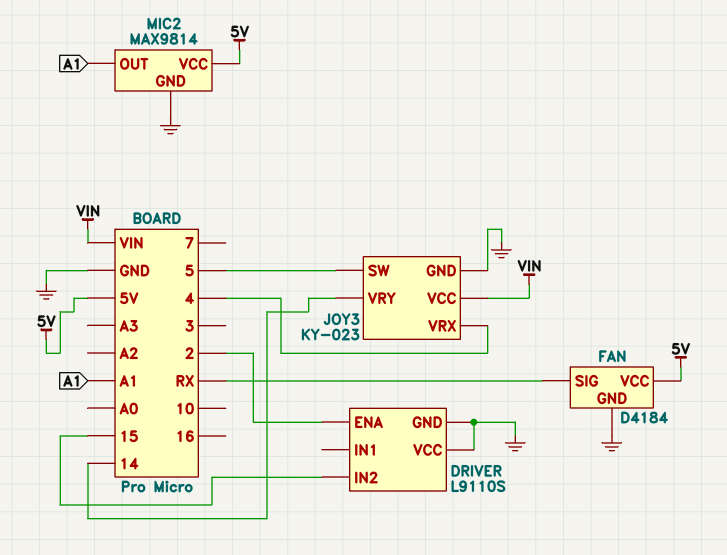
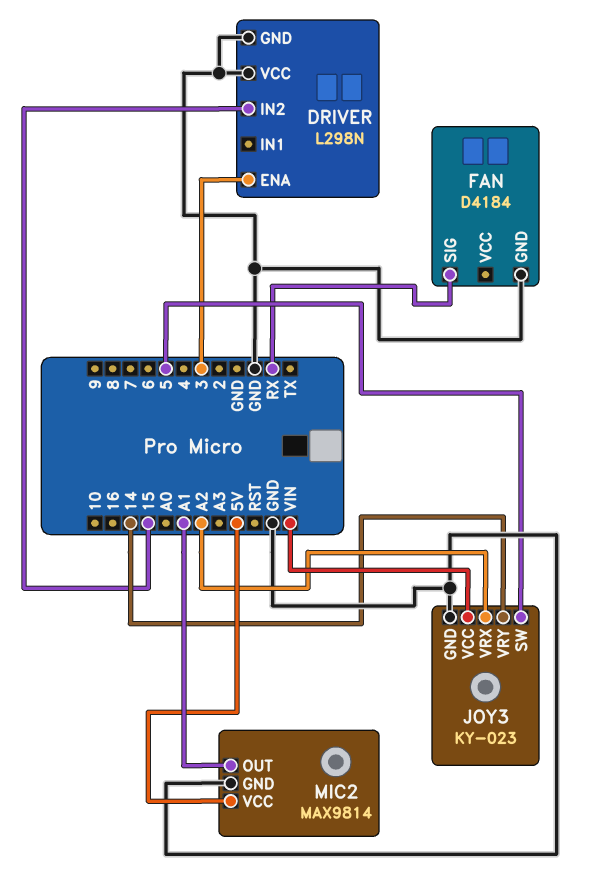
DRIVER: L9110S -> L298N
DRIVER pin ENA: 2 -> 3
FAN pin VCC: 5V -> none
JOY3 pin VRX: 4 -> A2

